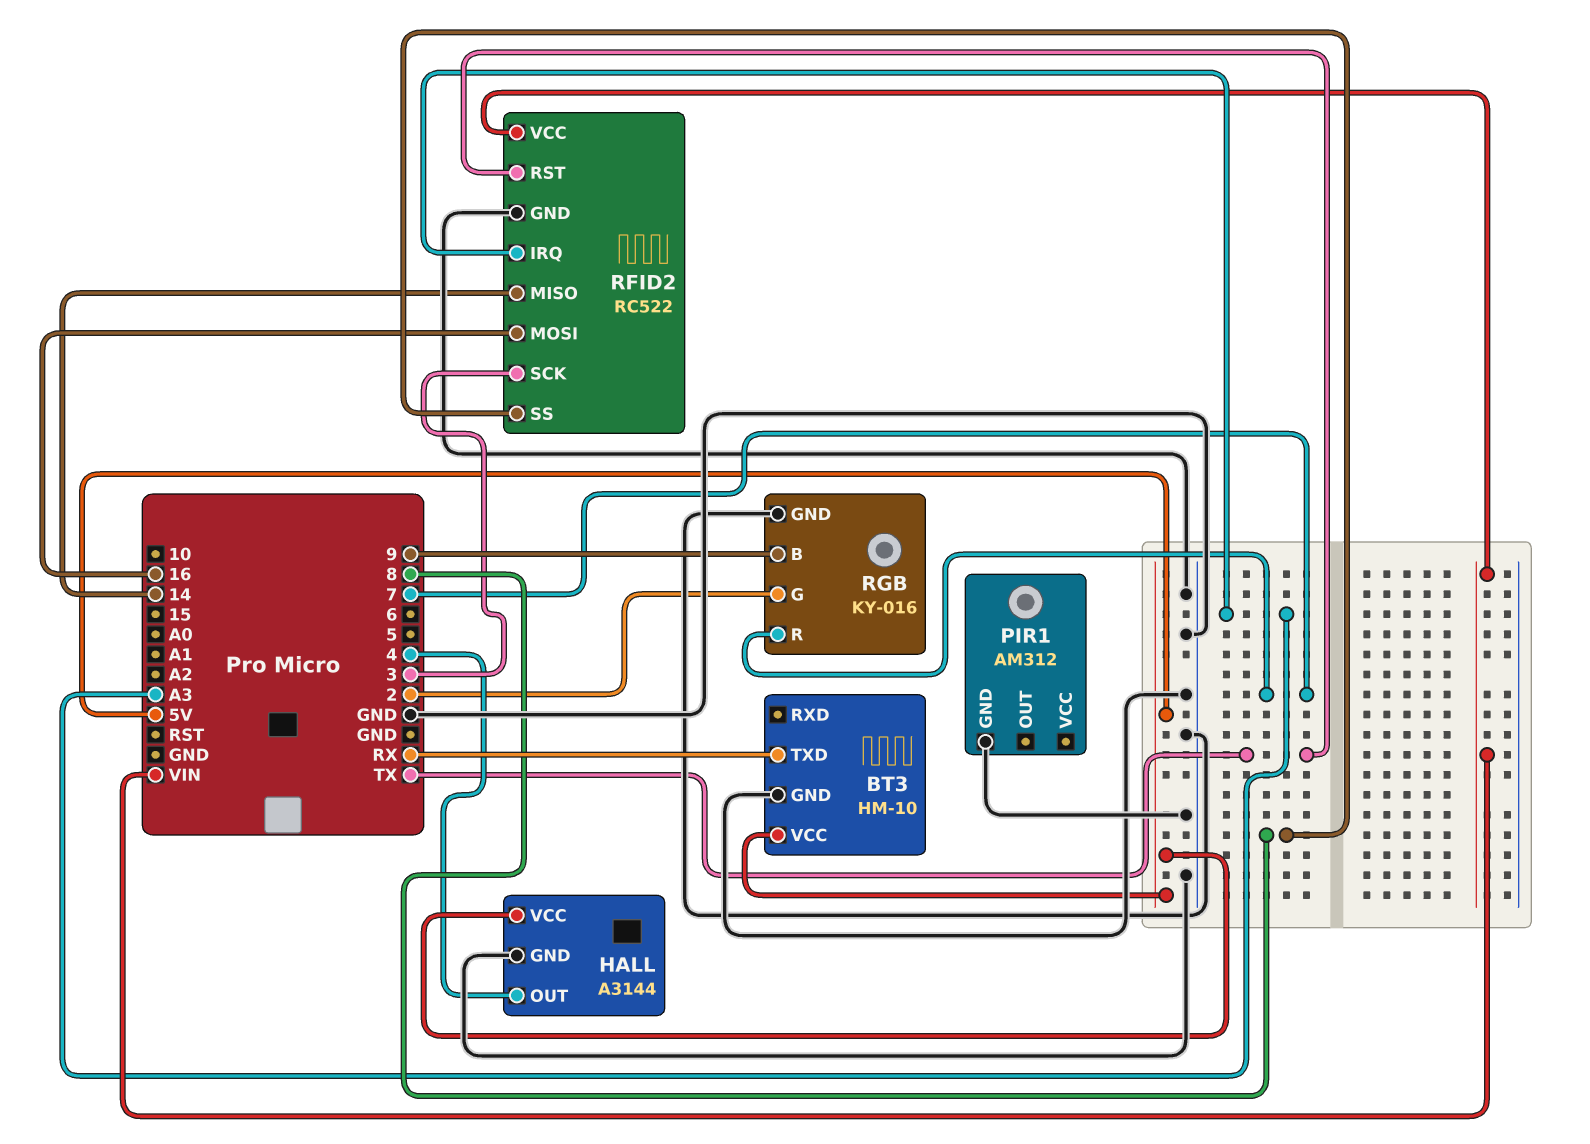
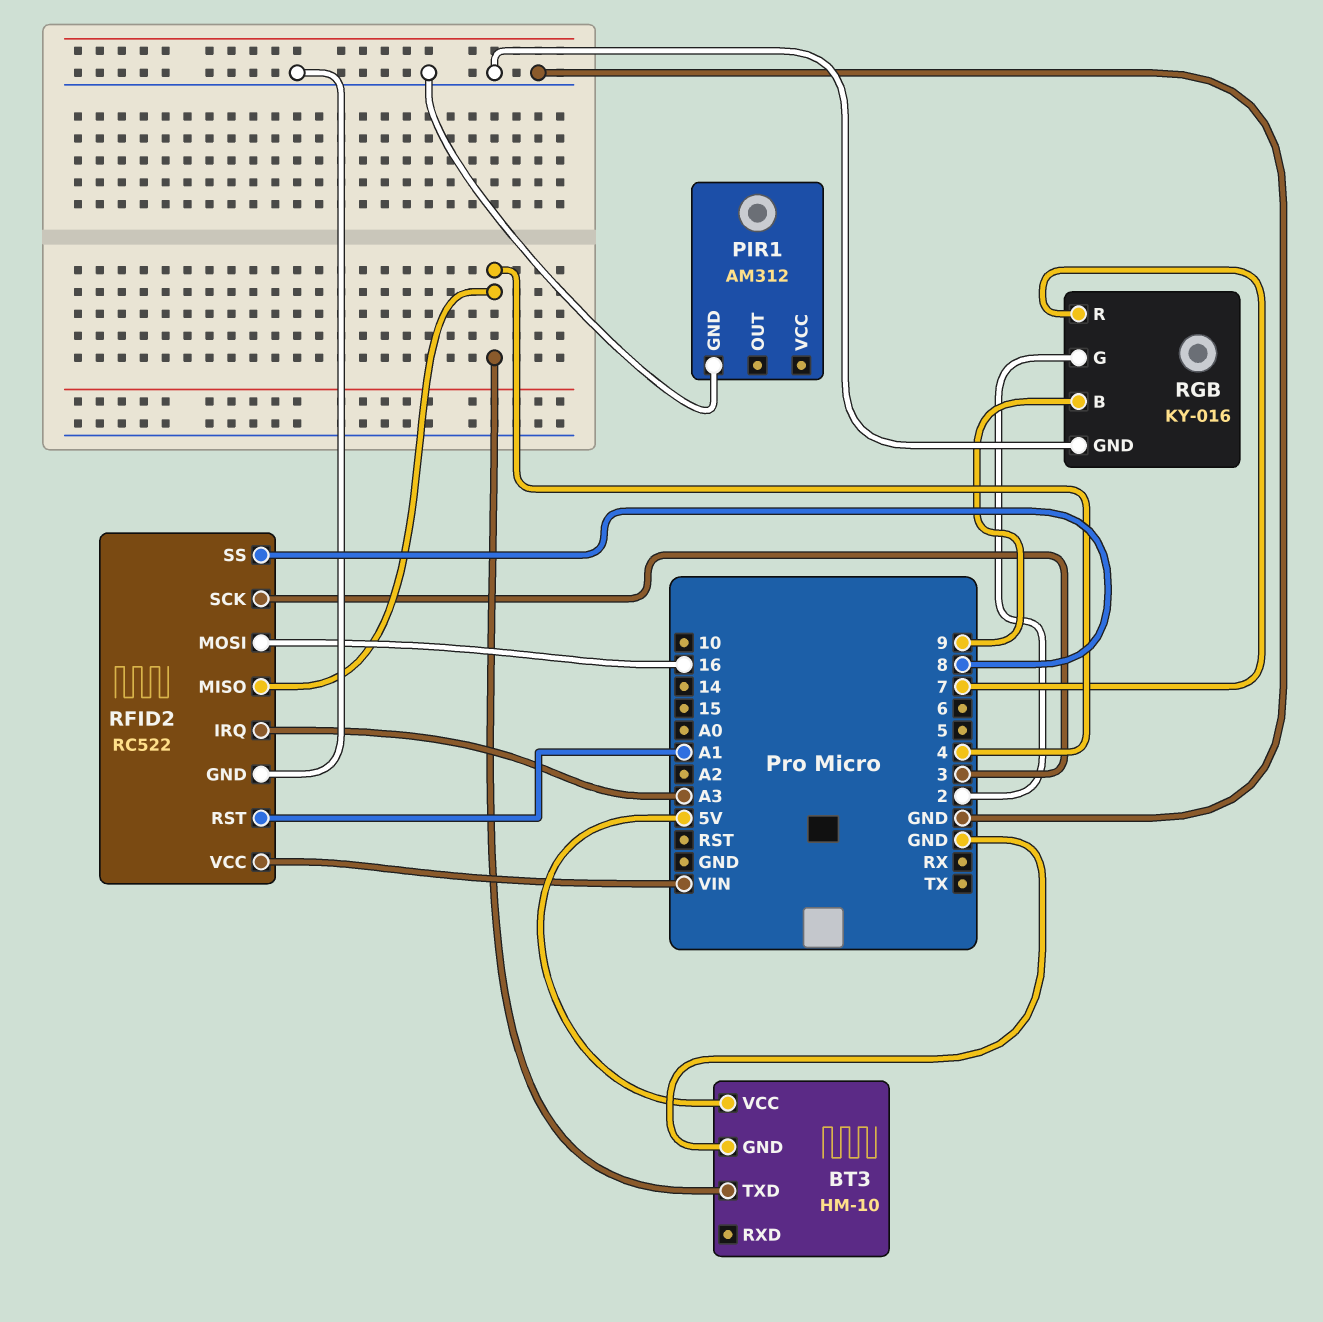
BT3 pin TXD: RX -> 4
HALL: A3144 -> none
HALL pin GND: GND -> none
HALL pin OUT: 4 -> none
HALL pin VCC: 5V -> none
RFID2 pin MISO: 14 -> 4
RFID2 pin RST: TX -> A1

